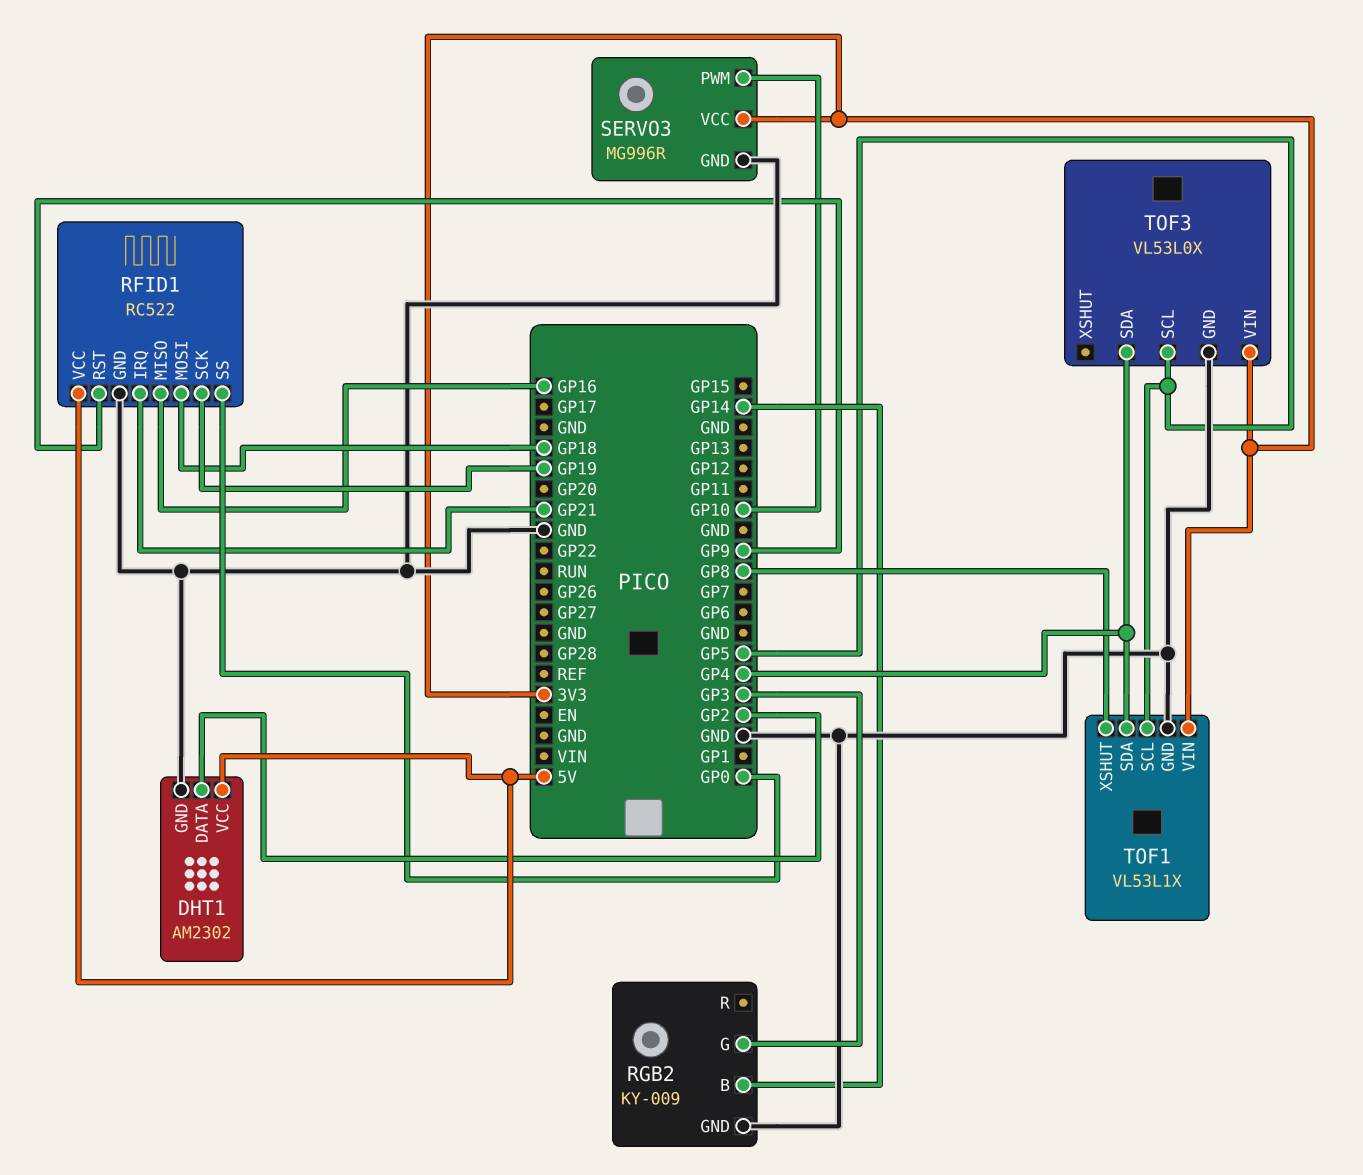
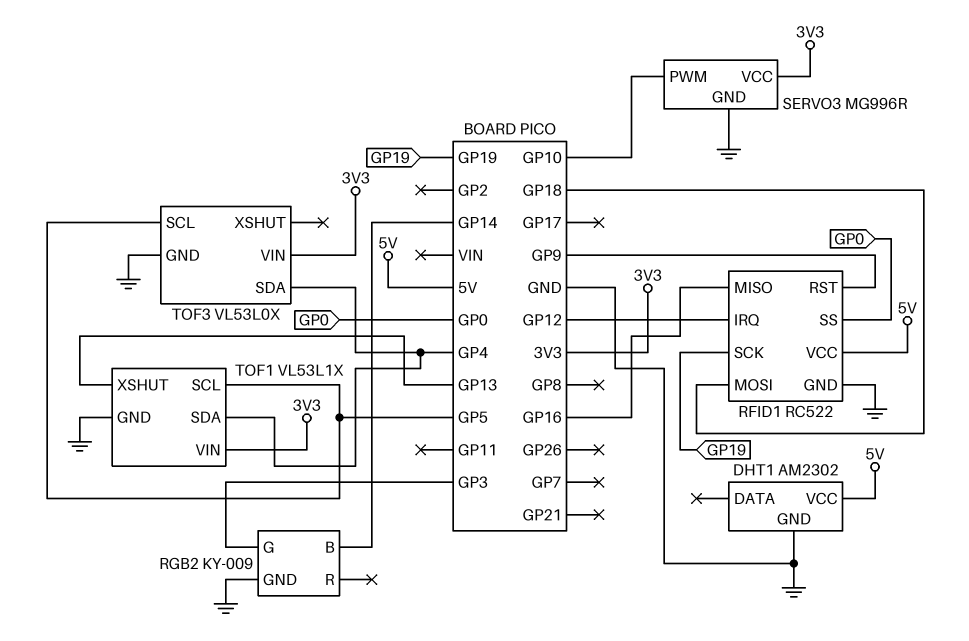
DHT1 pin DATA: GP2 -> none
RFID1 pin IRQ: GP21 -> GP12
TOF1 pin XSHUT: GP8 -> GP13

